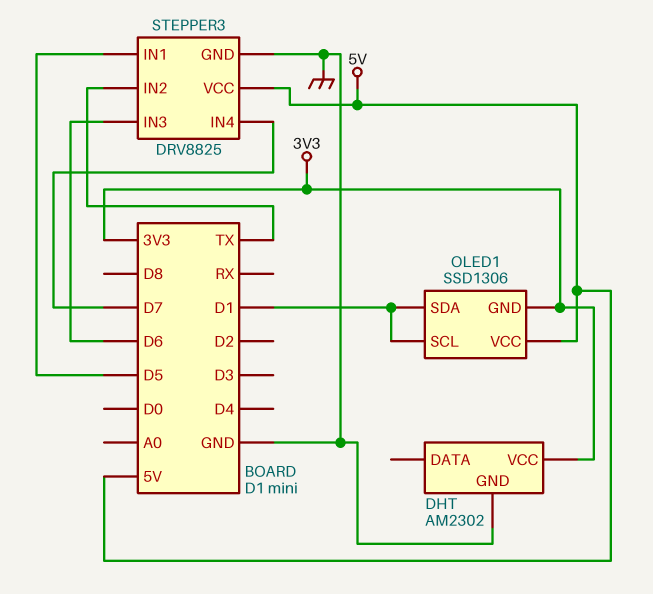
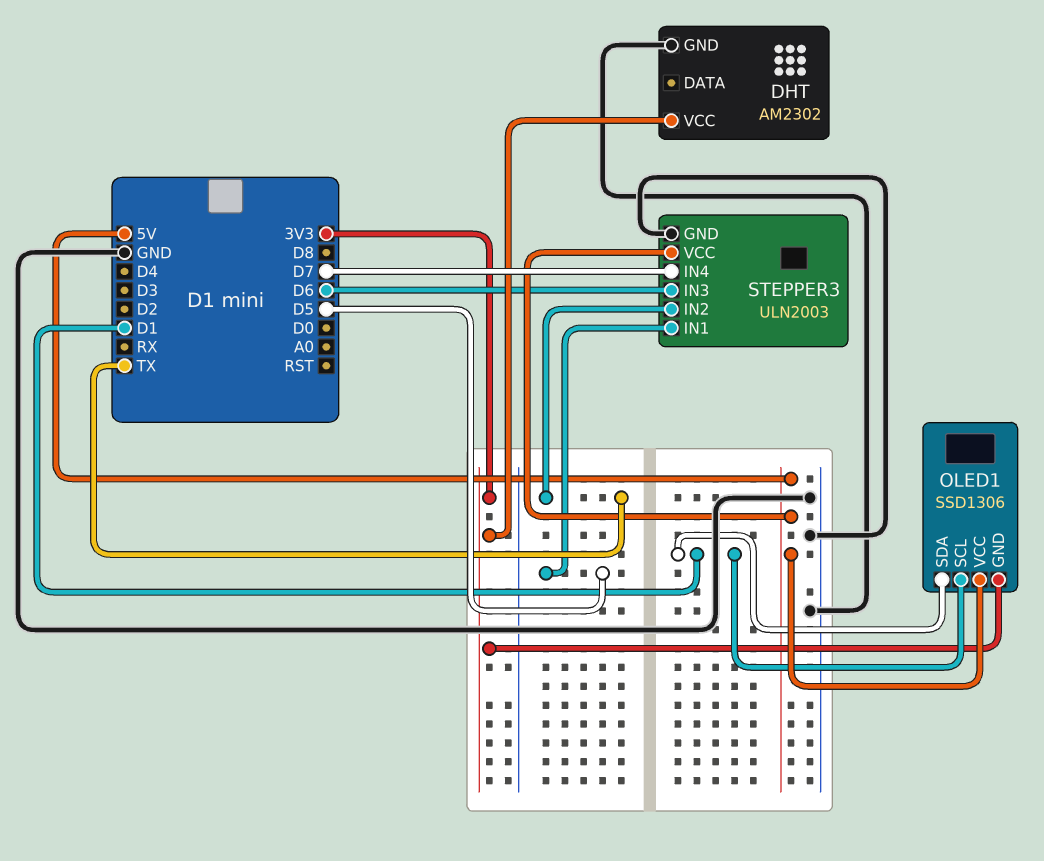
STEPPER3: DRV8825 -> ULN2003

